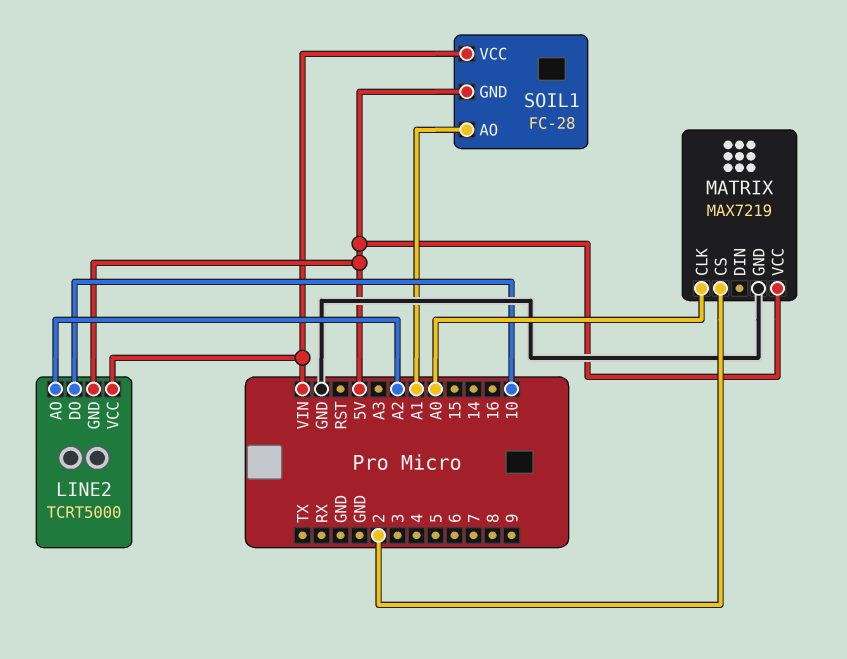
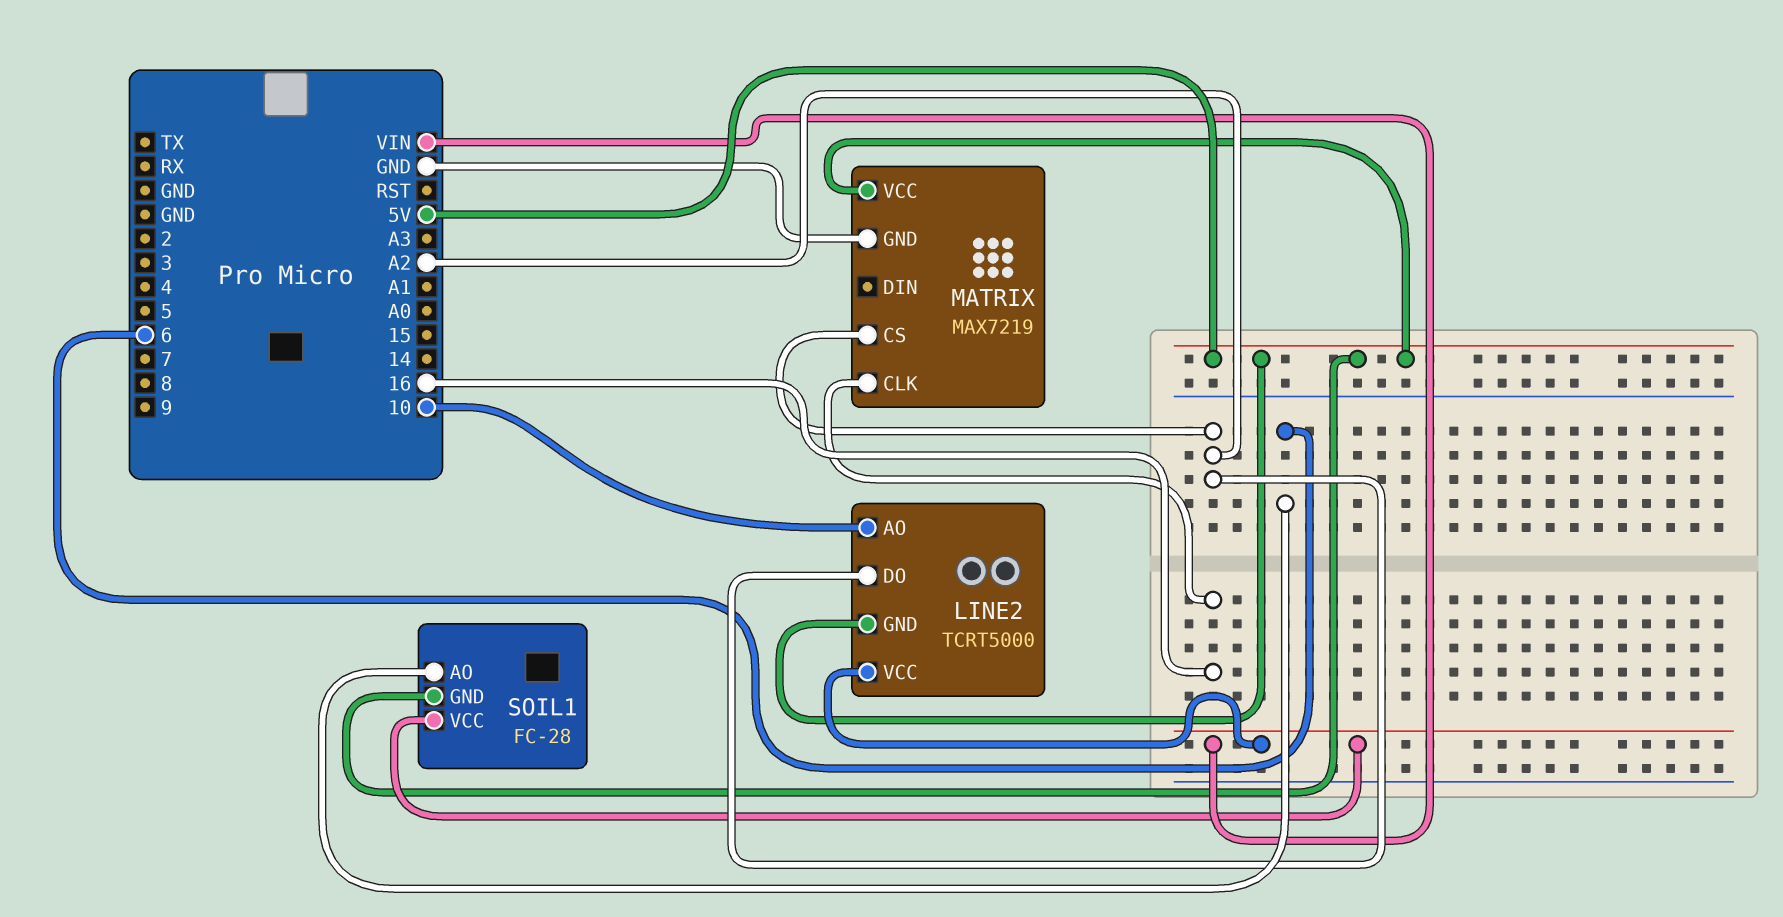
LINE2 pin AO: A2 -> 10
LINE2 pin DO: 10 -> A2
MATRIX pin CLK: A0 -> 16
MATRIX pin CS: 2 -> A2
SOIL1 pin AO: A1 -> 6

